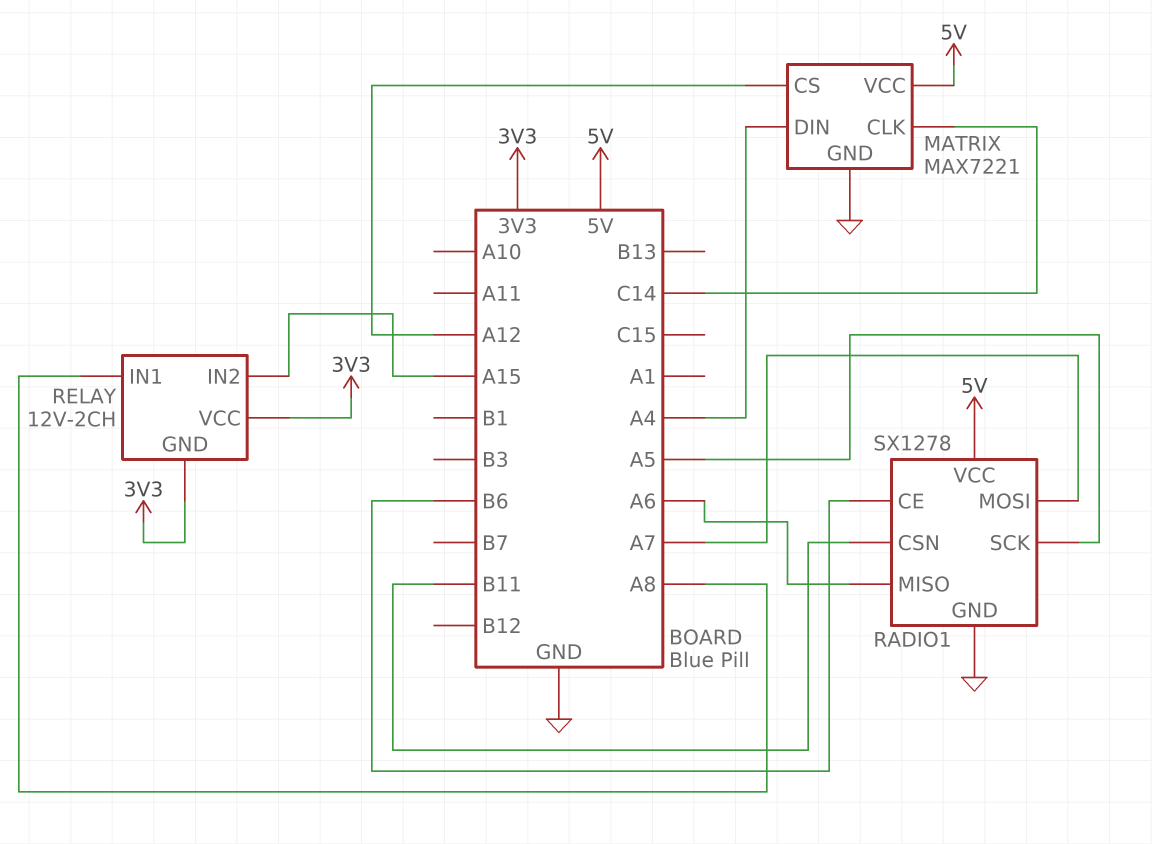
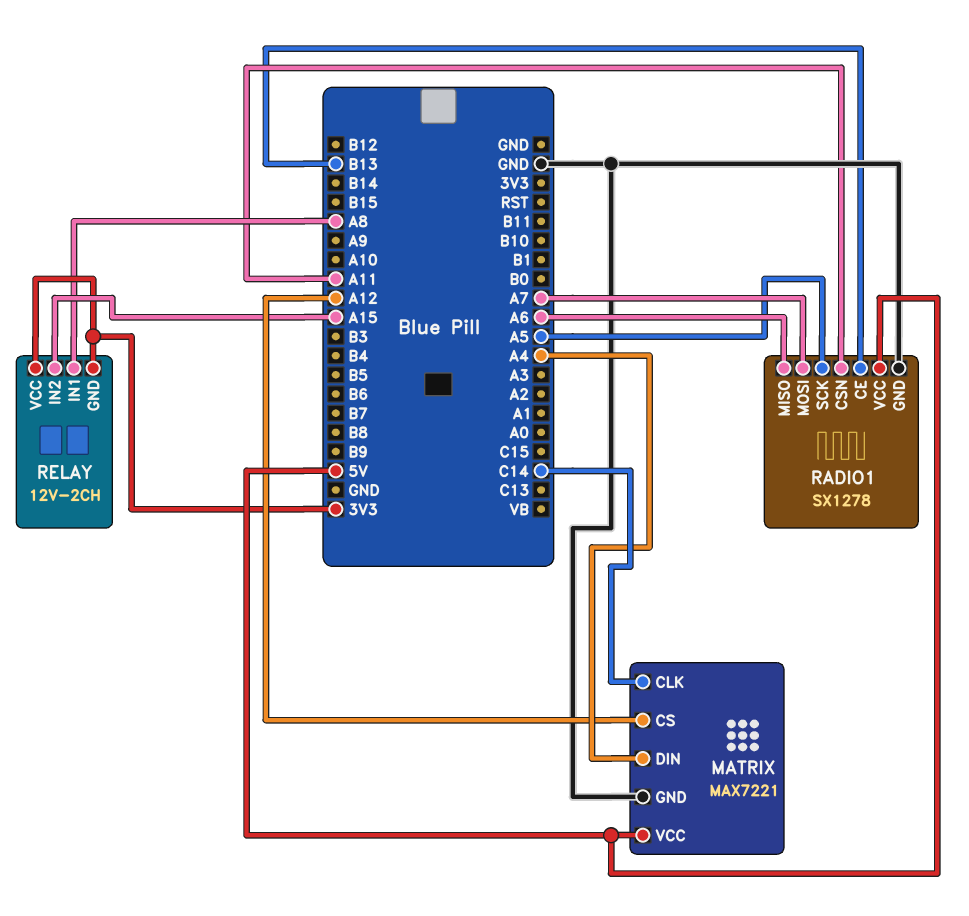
RADIO1 pin CE: B6 -> B13
RADIO1 pin CSN: B11 -> A11

